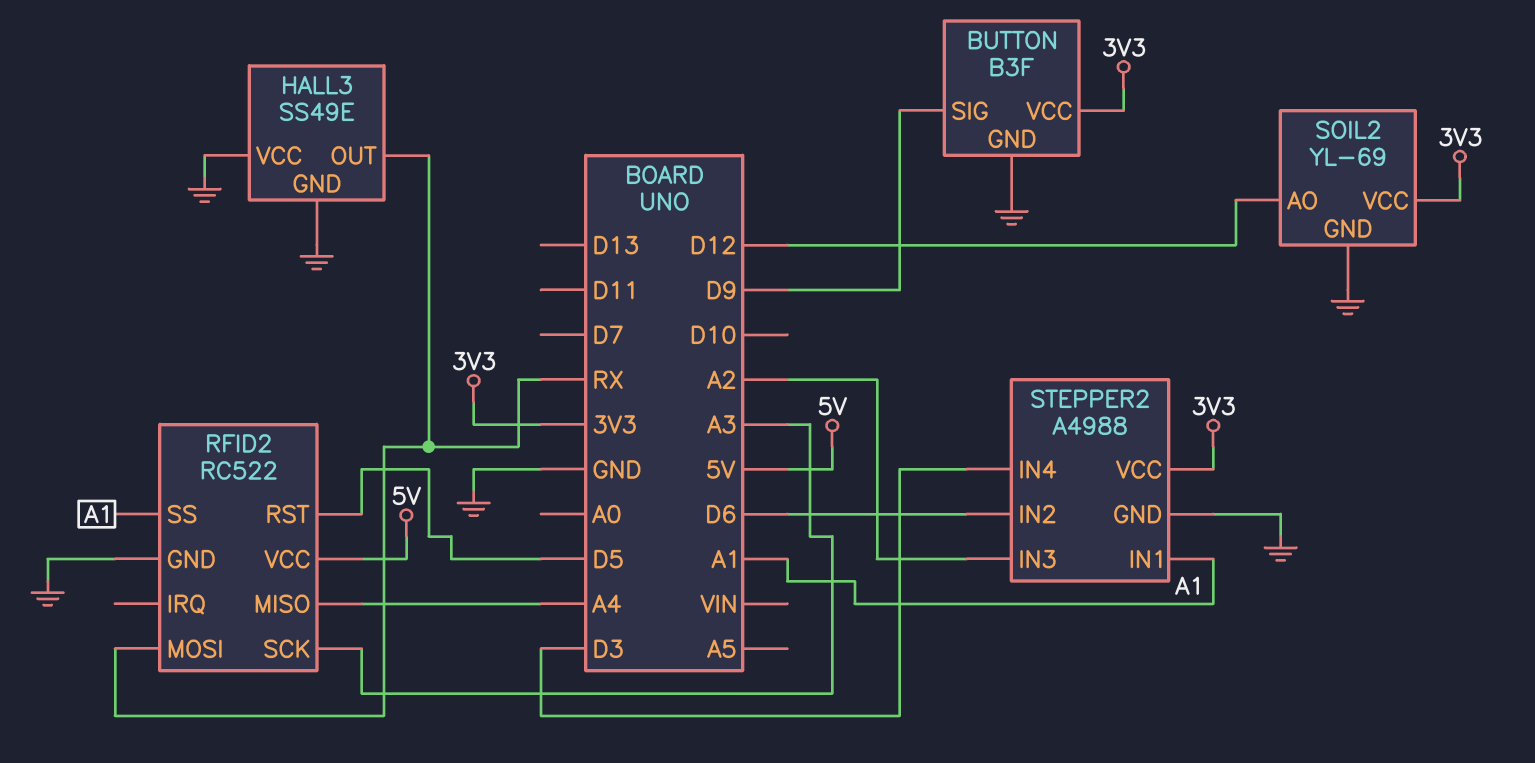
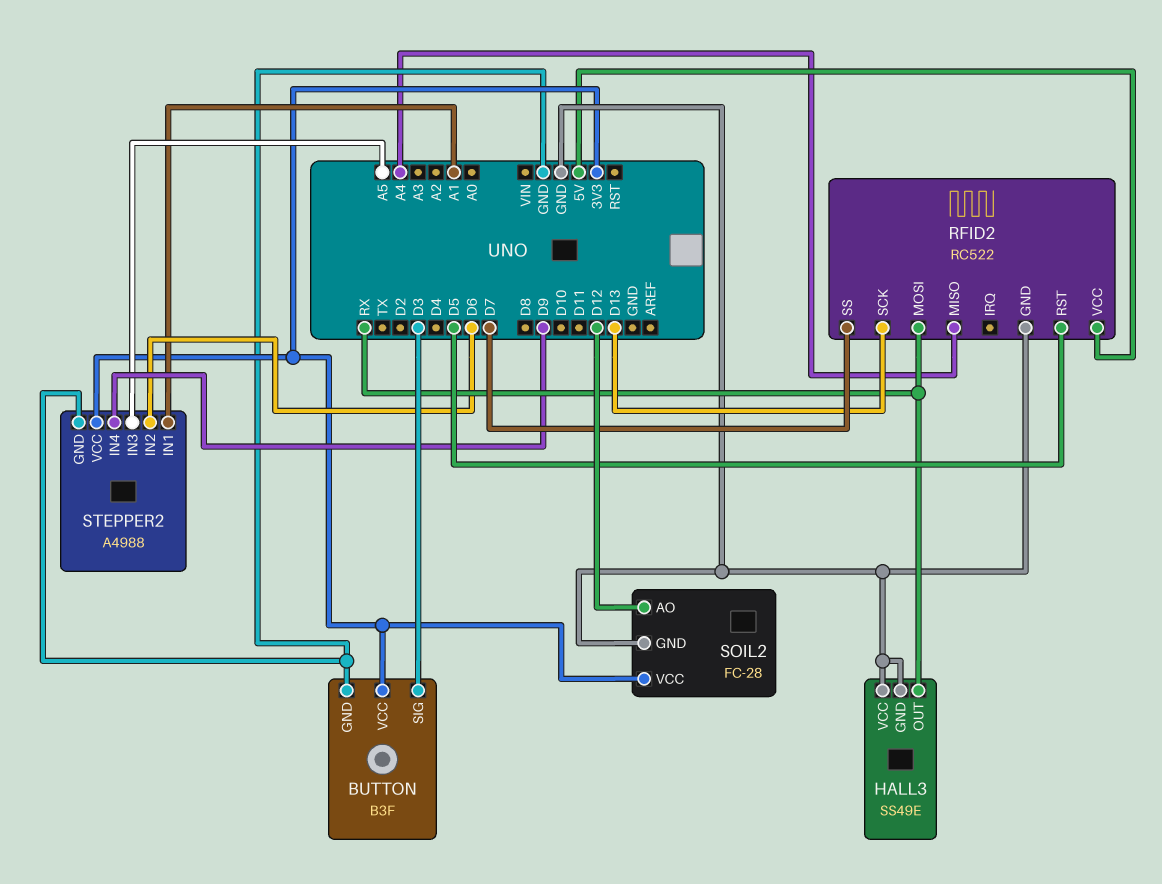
BUTTON pin SIG: D9 -> D3
RFID2 pin SCK: A3 -> D13
RFID2 pin SS: A1 -> D7
SOIL2: YL-69 -> FC-28
STEPPER2 pin IN3: A2 -> A5
STEPPER2 pin IN4: D3 -> D9

